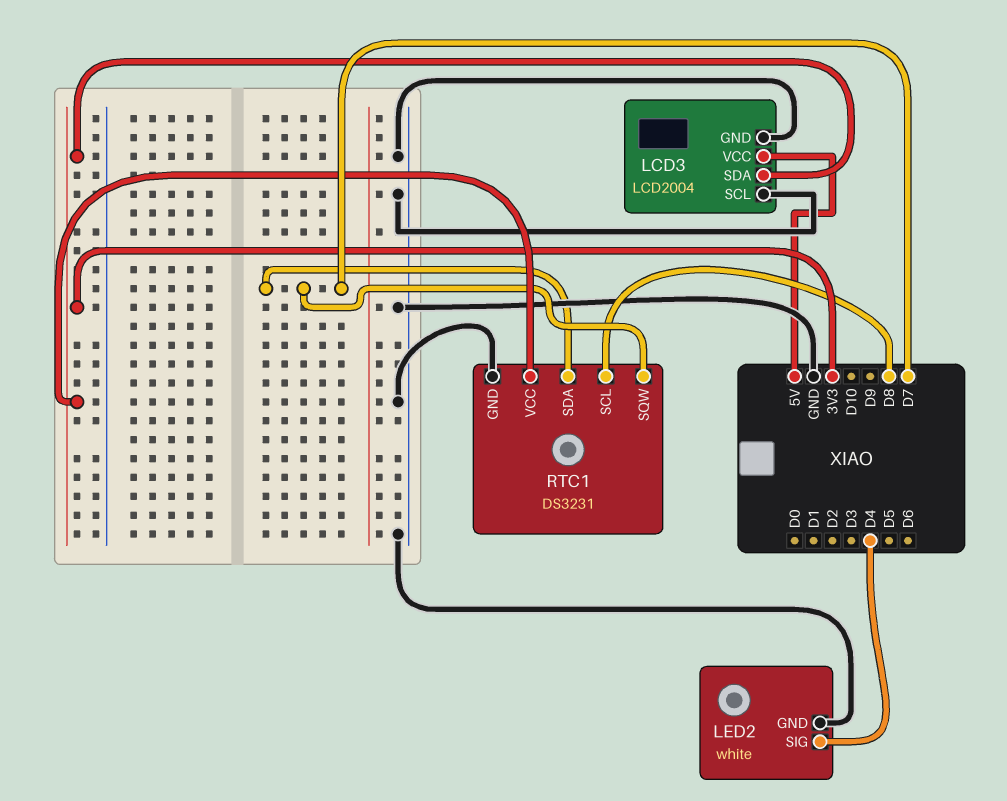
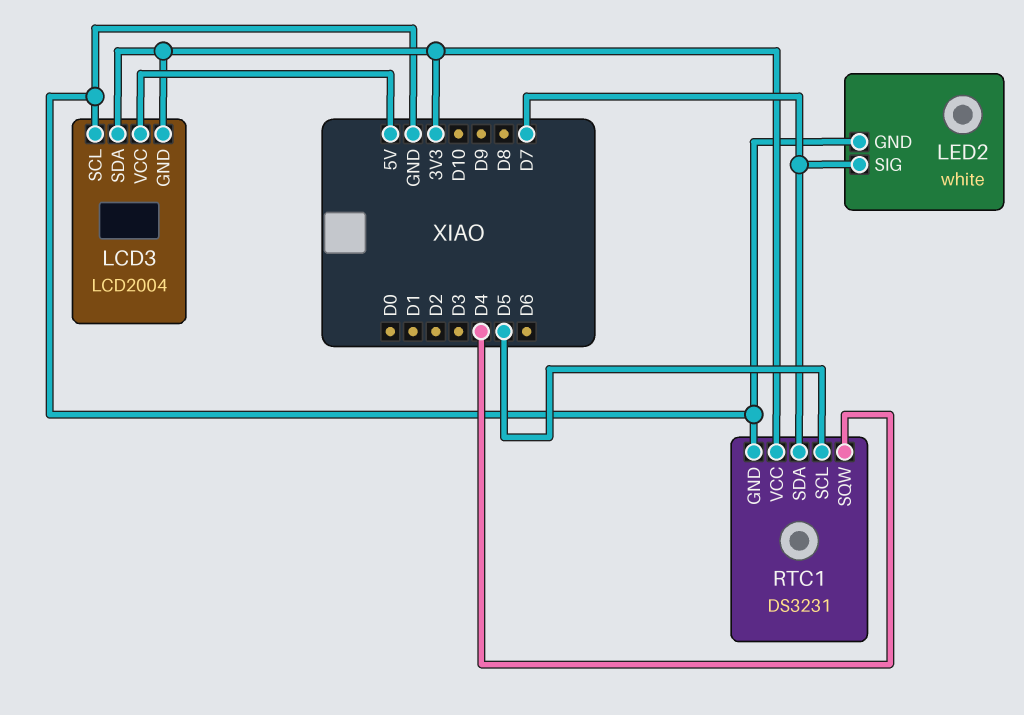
LCD3 pin GND: GND -> 3V3
LED2 pin SIG: D4 -> D7
RTC1 pin SCL: D8 -> D5
RTC1 pin SQW: D7 -> D4

